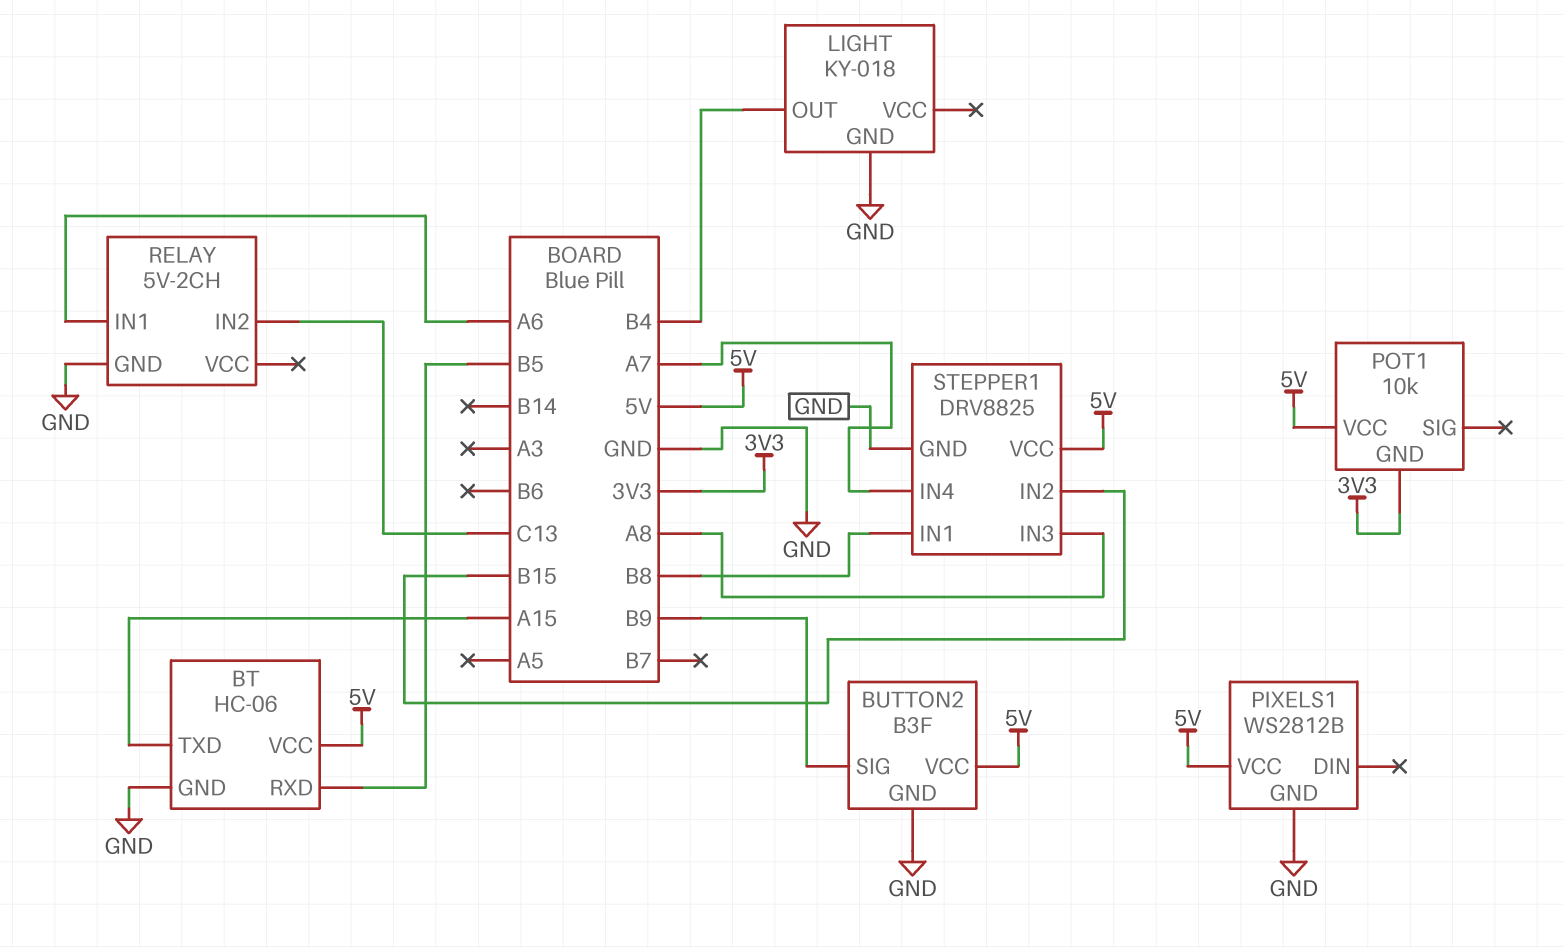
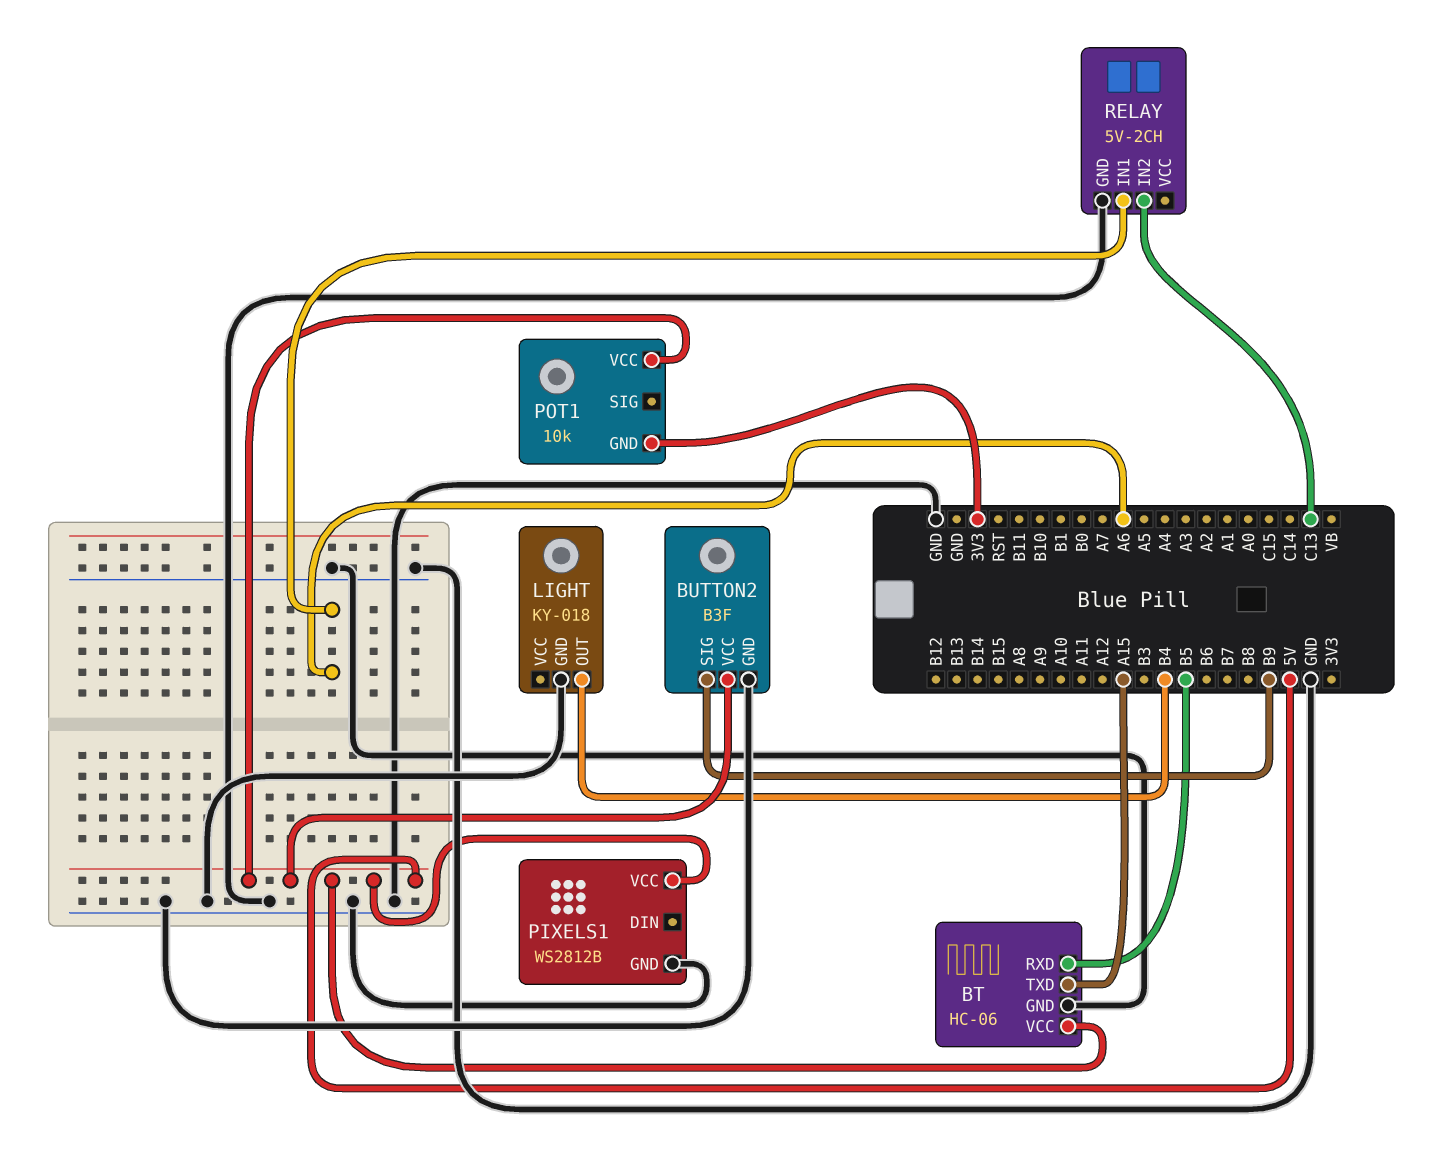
STEPPER1: DRV8825 -> none
STEPPER1 pin GND: GND -> none
STEPPER1 pin IN1: B8 -> none
STEPPER1 pin IN2: B15 -> none
STEPPER1 pin IN3: A8 -> none
STEPPER1 pin IN4: A7 -> none
STEPPER1 pin VCC: 5V -> none

